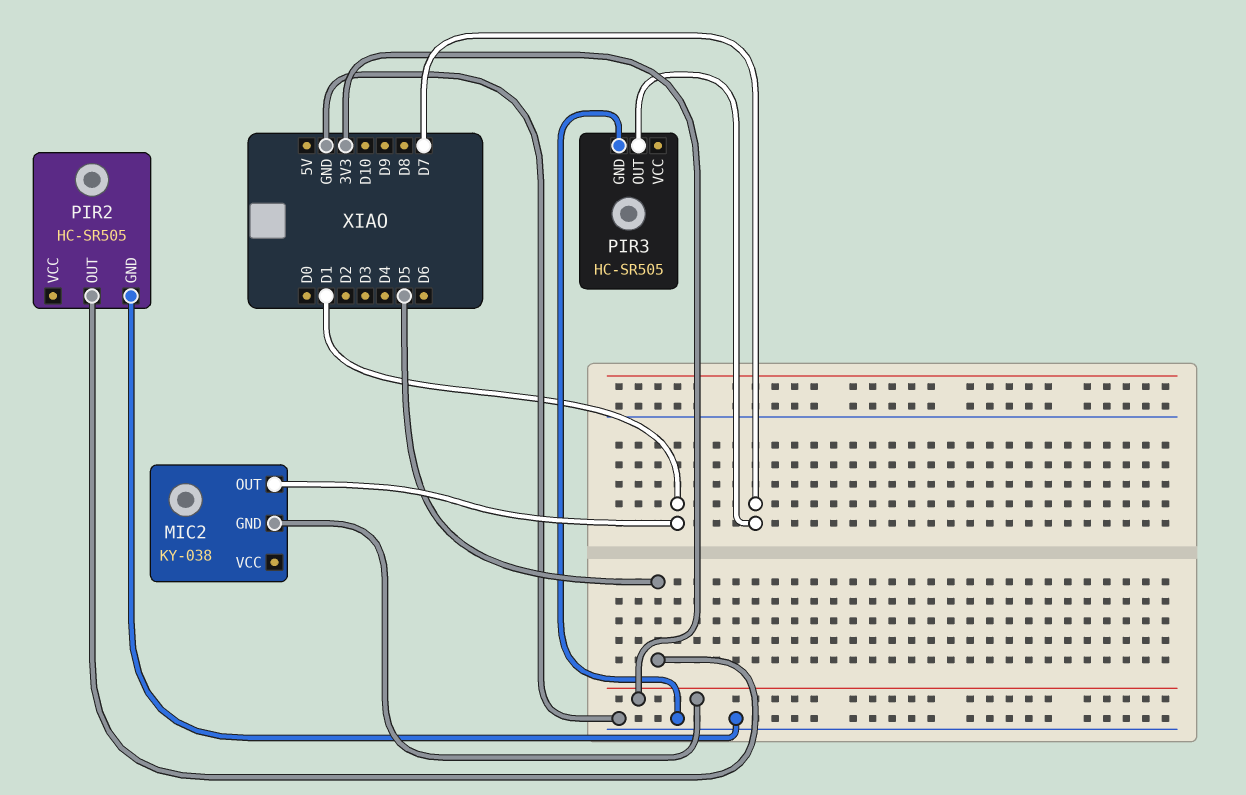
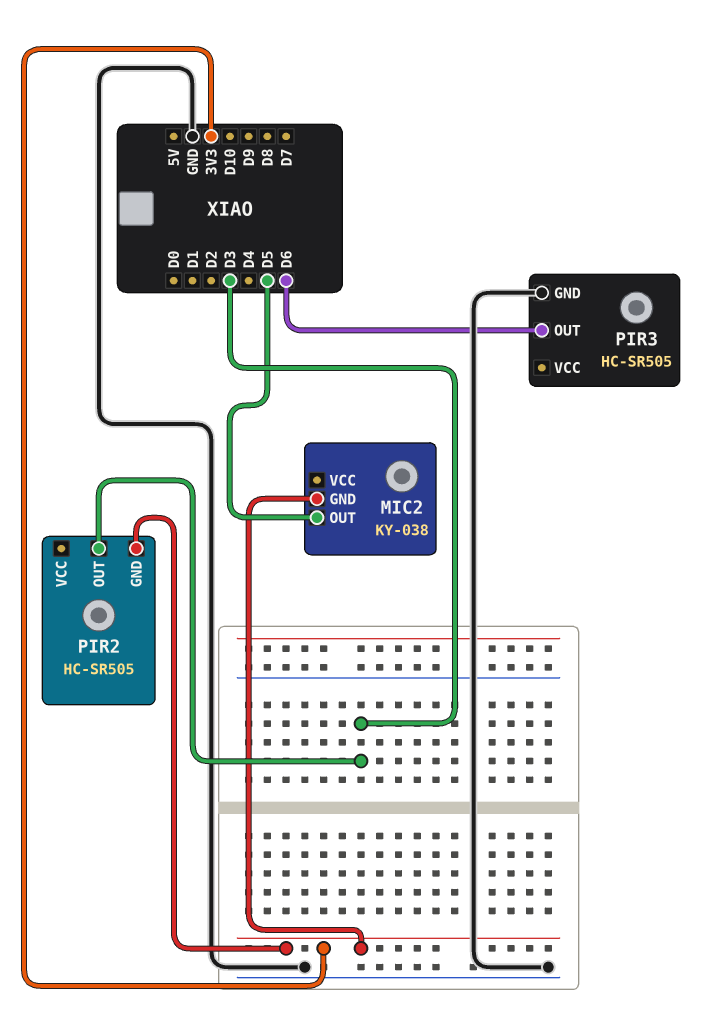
MIC2 pin OUT: D1 -> D5
PIR2 pin GND: GND -> 3V3
PIR2 pin OUT: D5 -> D3
PIR3 pin OUT: D7 -> D6

